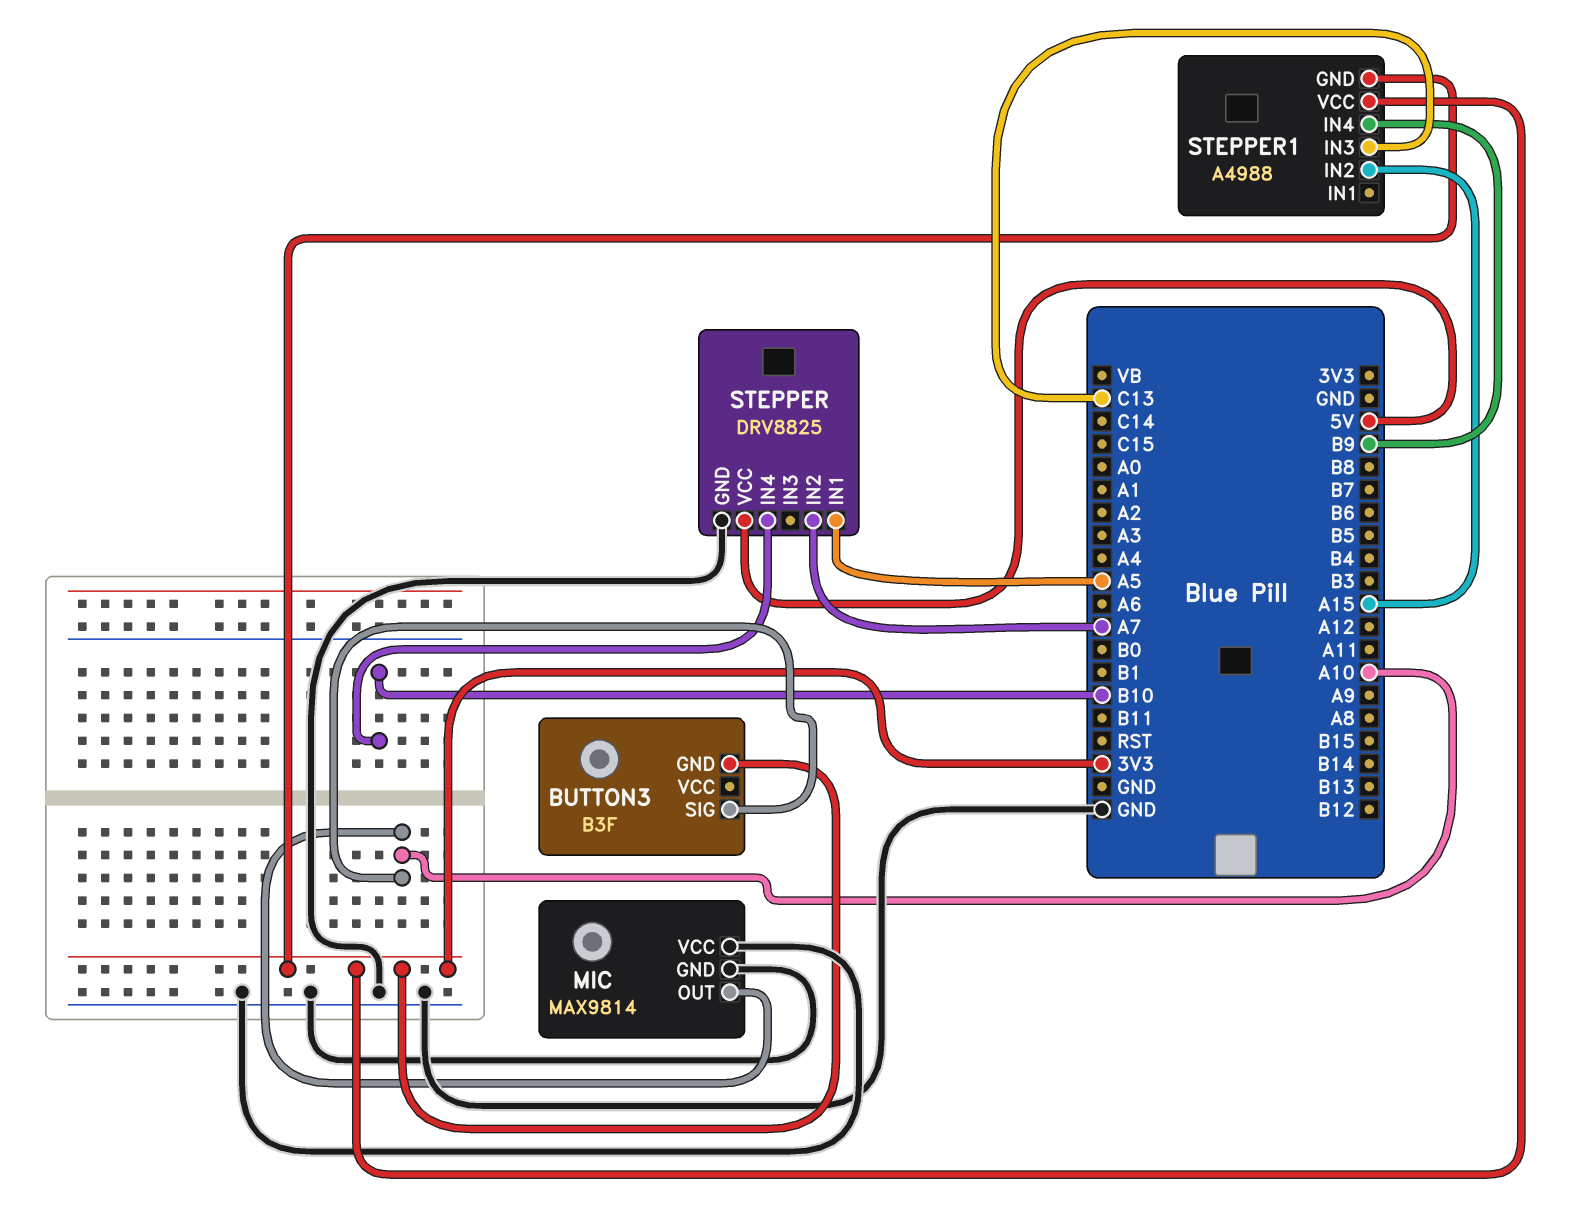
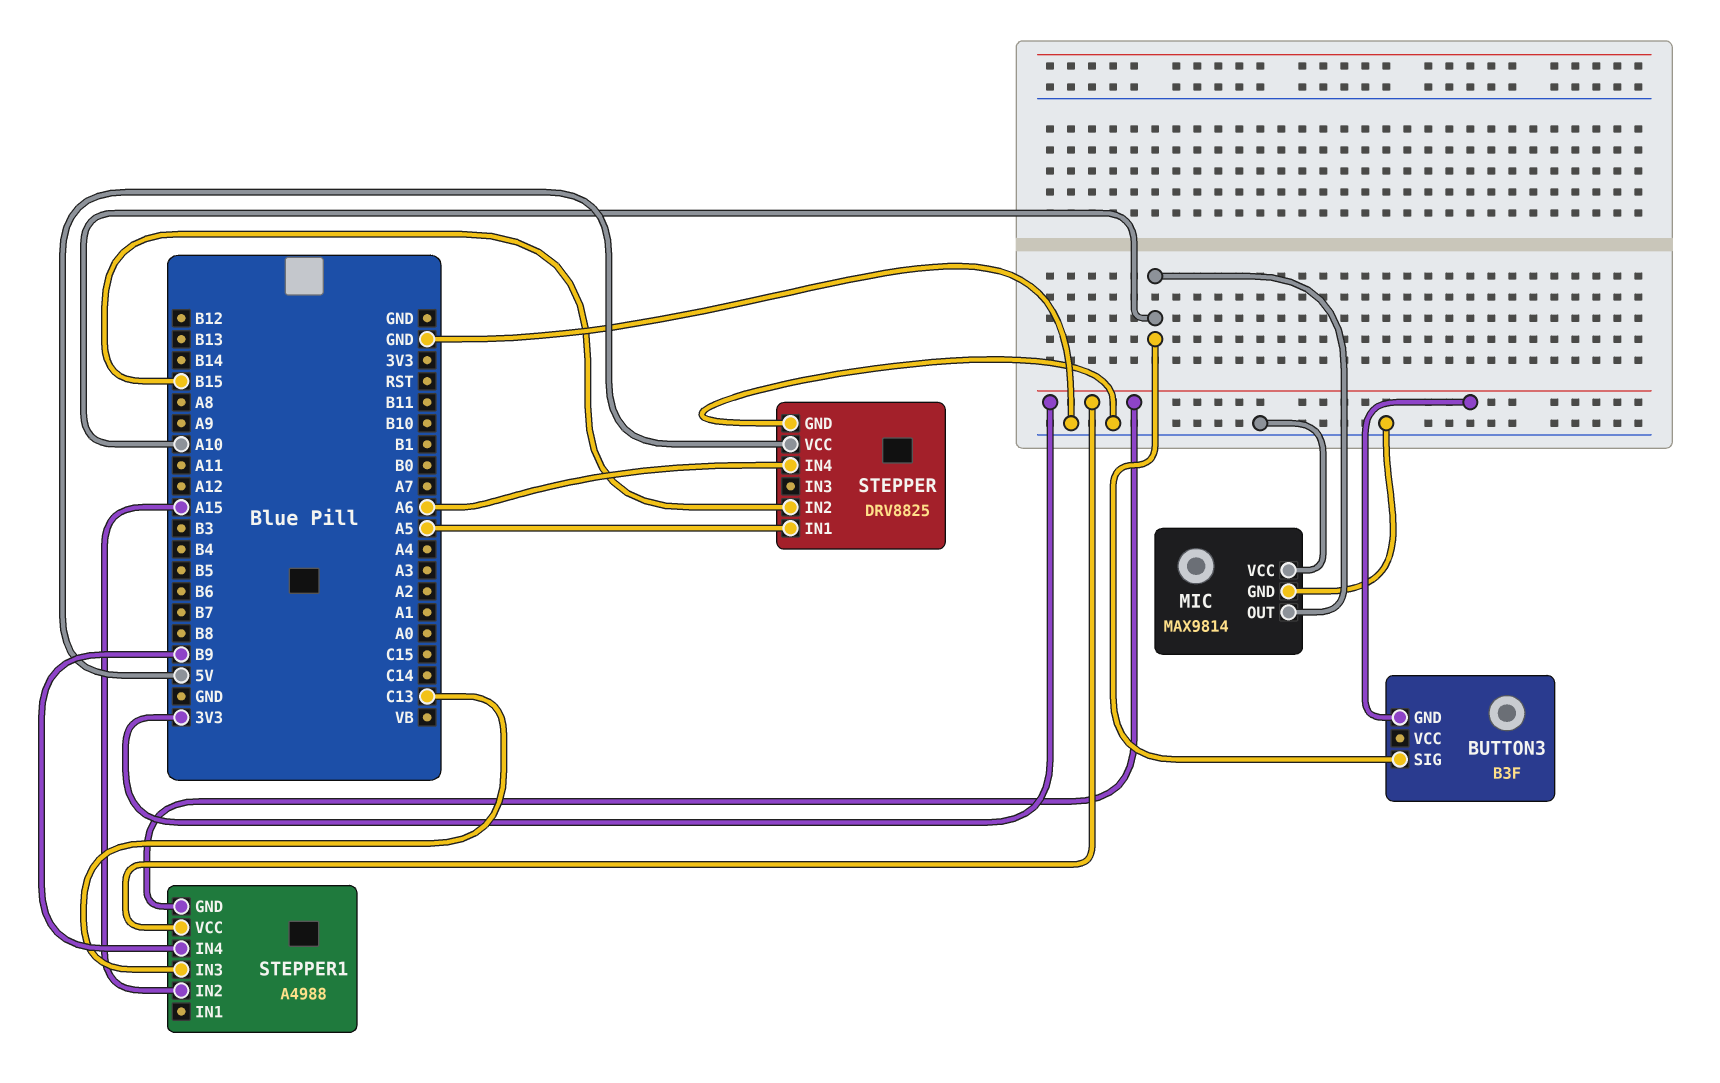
STEPPER pin IN2: A7 -> B15
STEPPER pin IN4: B10 -> A6

